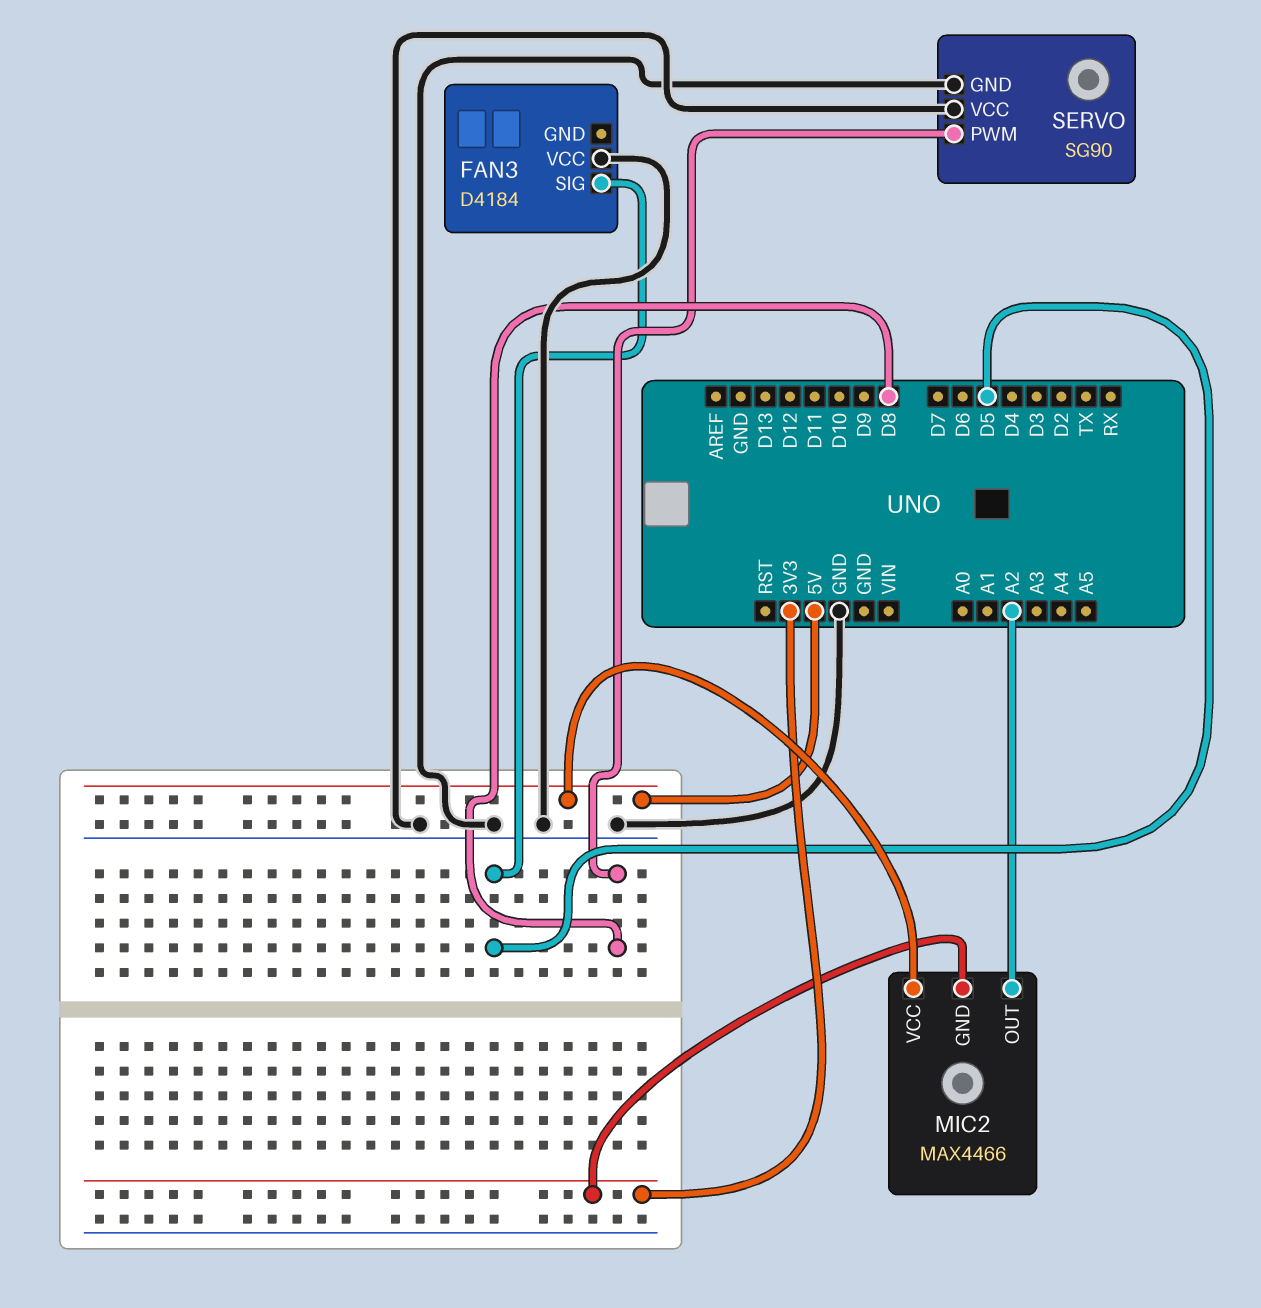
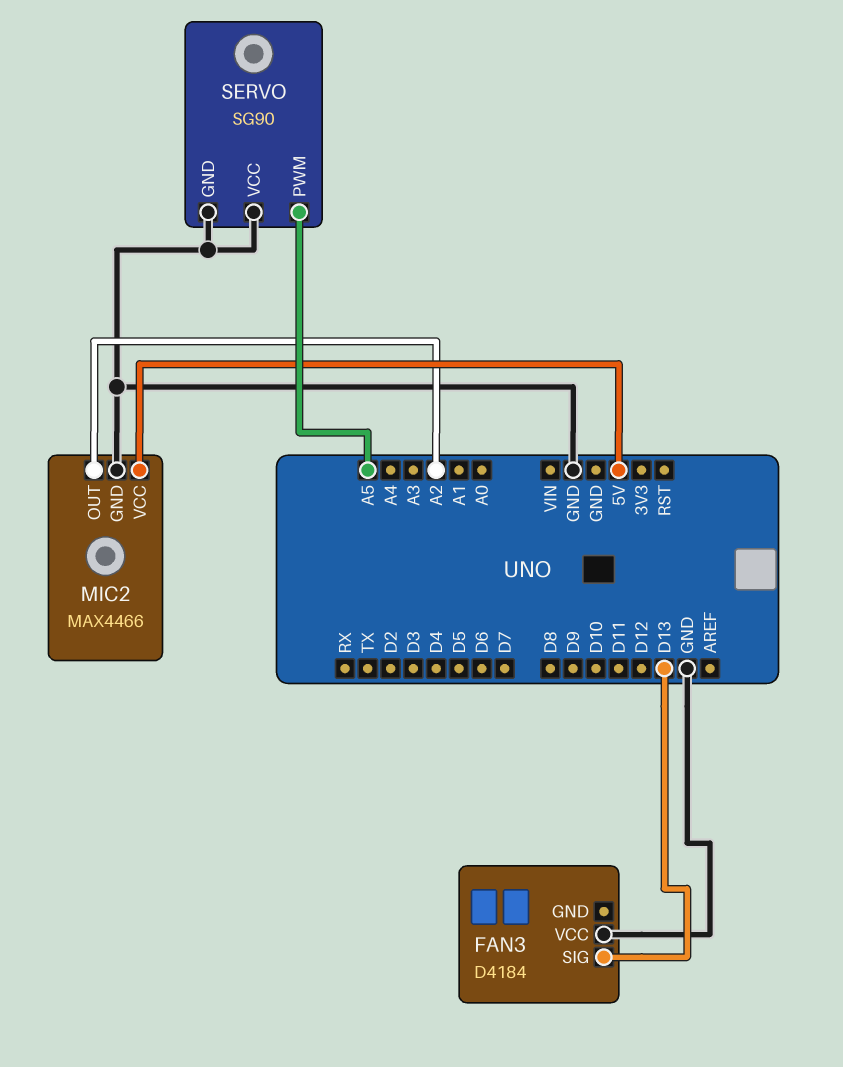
FAN3 pin SIG: D5 -> D13
MIC2 pin GND: 3V3 -> GND
SERVO pin PWM: D8 -> A5

